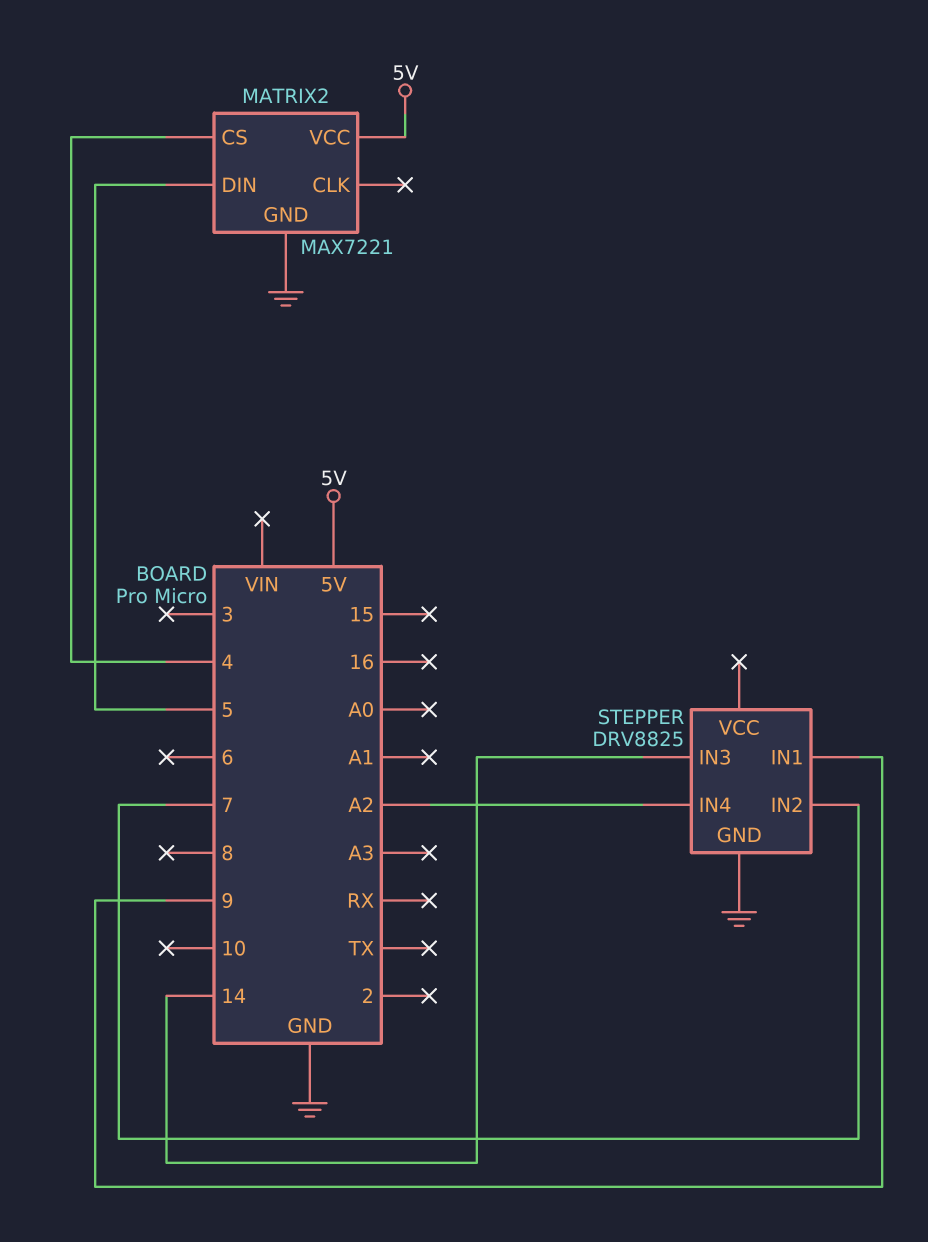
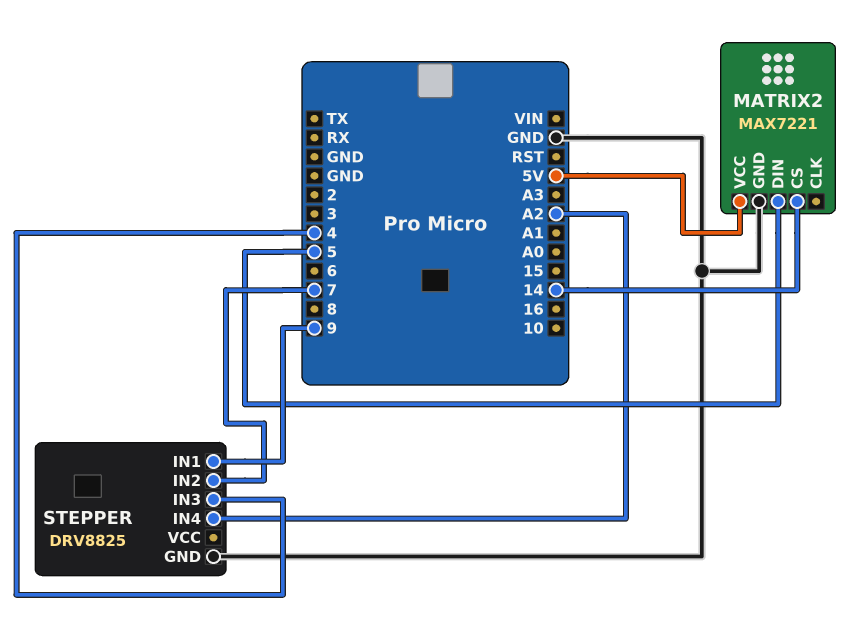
MATRIX2 pin CS: 4 -> 14
STEPPER pin IN3: 14 -> 4

